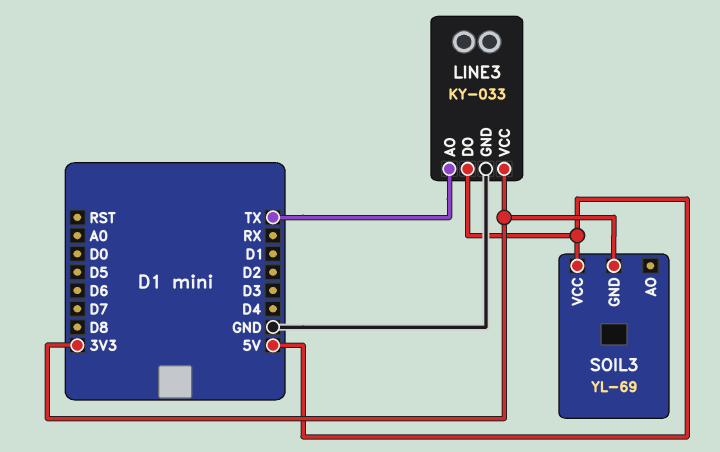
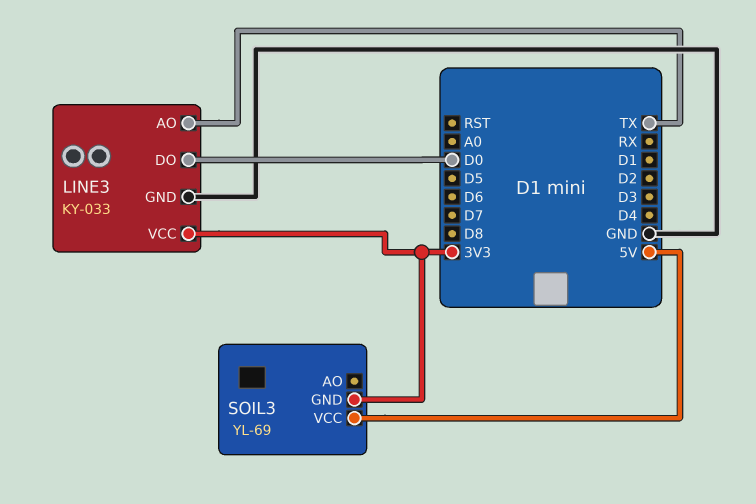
LINE3 pin DO: 5V -> D0

